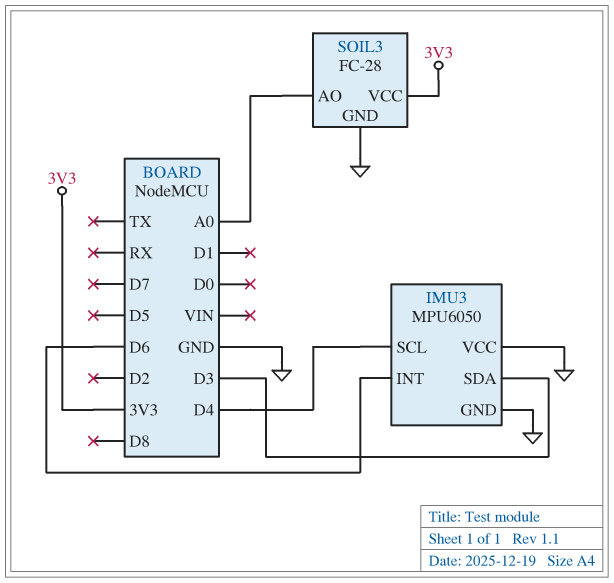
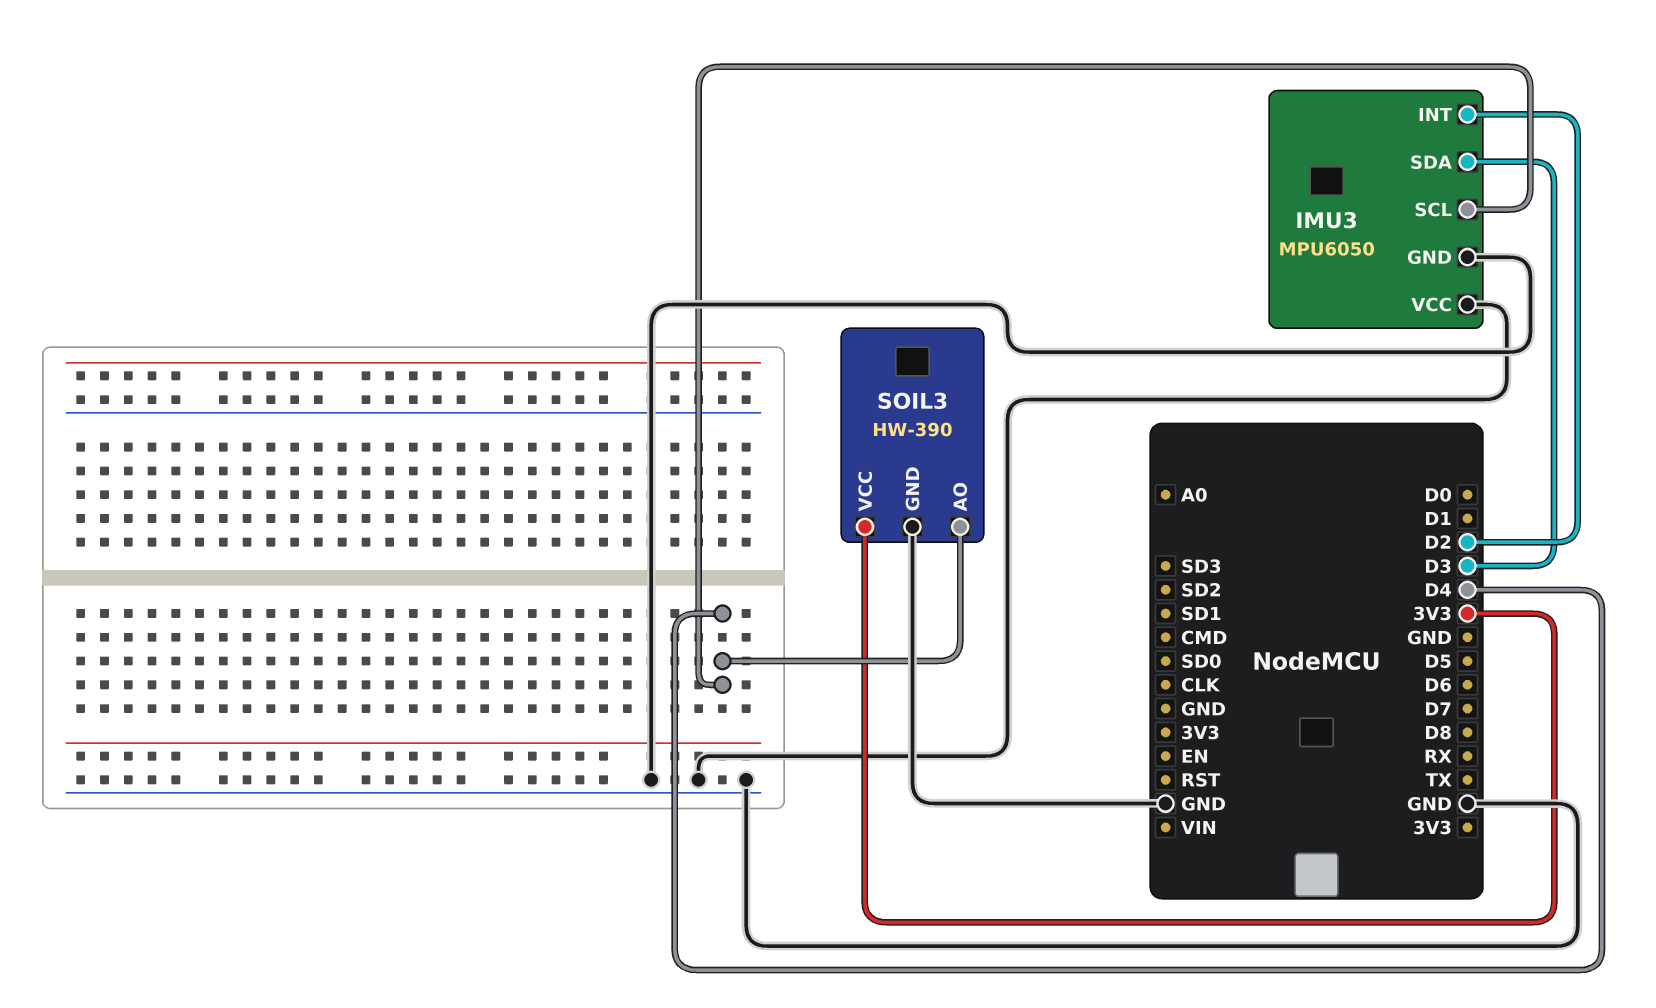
IMU3 pin INT: D6 -> D2
SOIL3: FC-28 -> HW-390
SOIL3 pin AO: A0 -> D4

